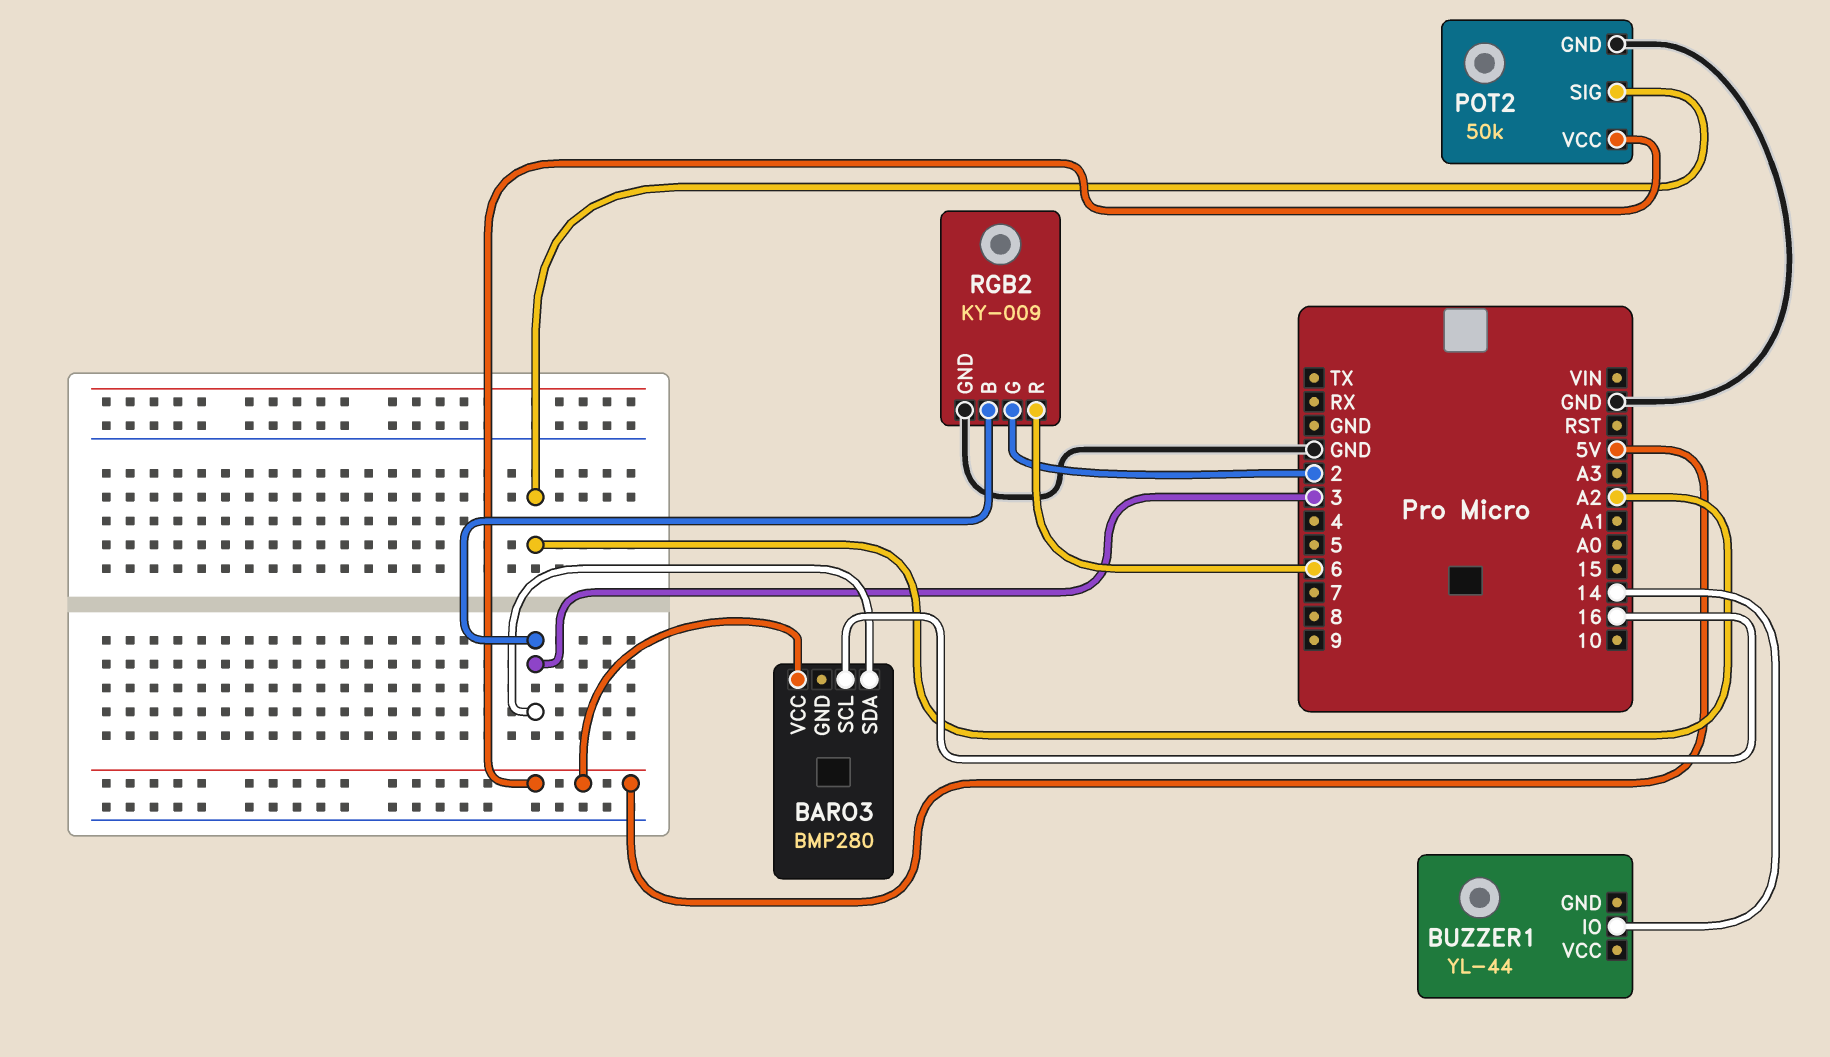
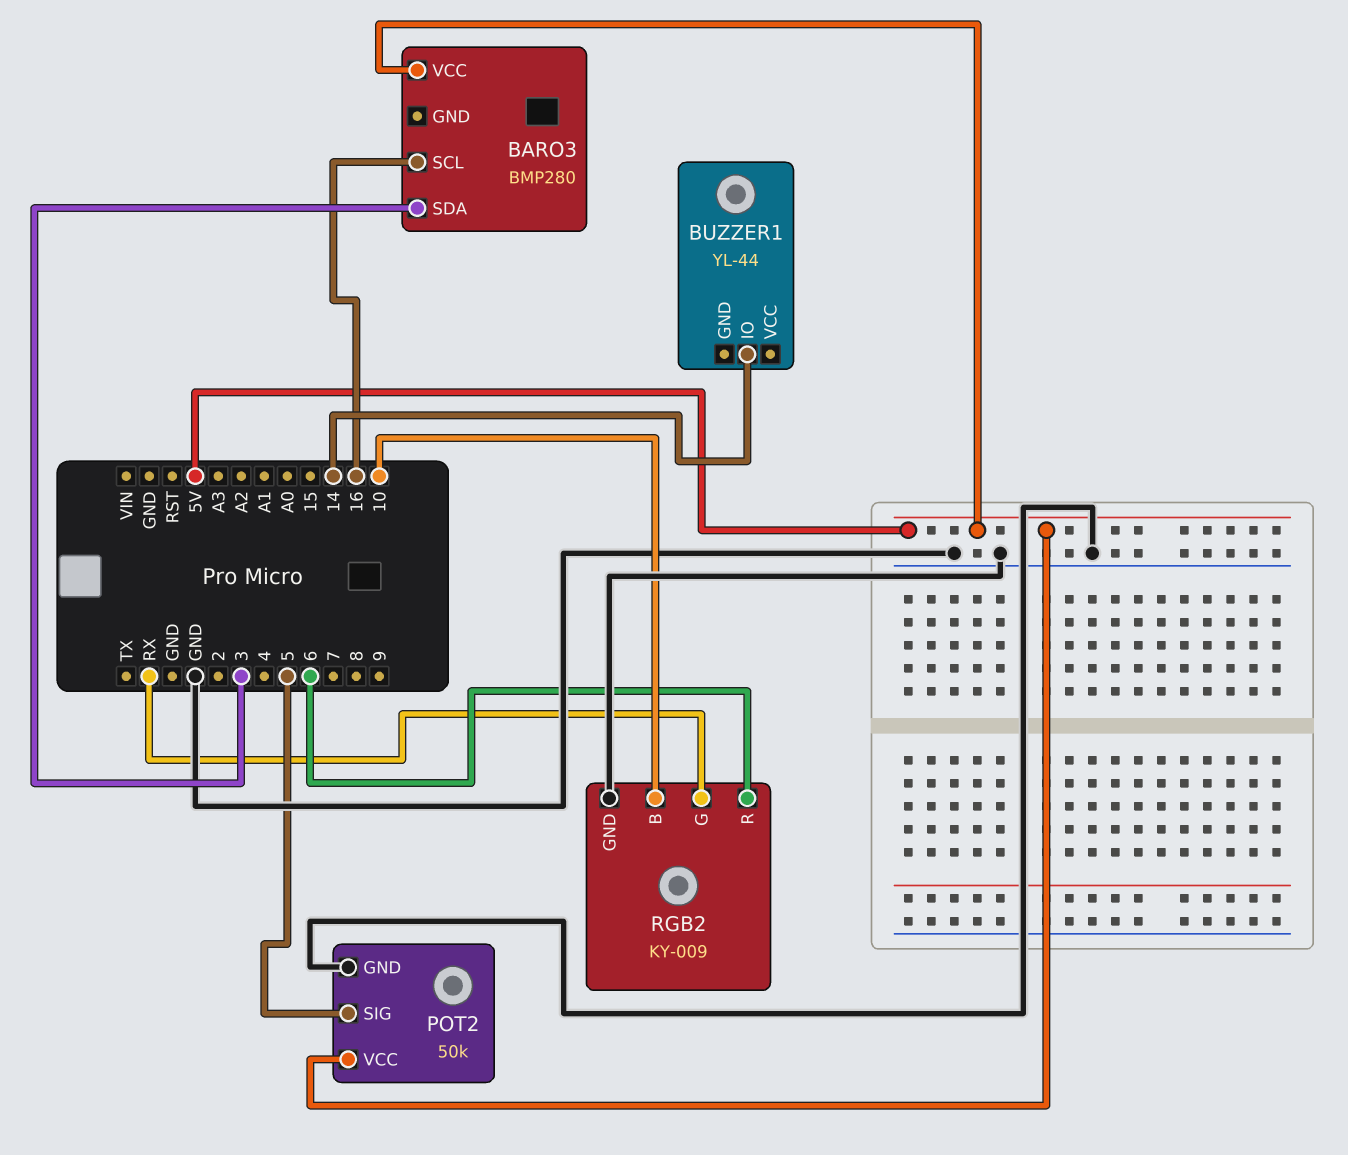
POT2 pin SIG: A2 -> 5
RGB2 pin B: 3 -> 10
RGB2 pin G: 2 -> RX

